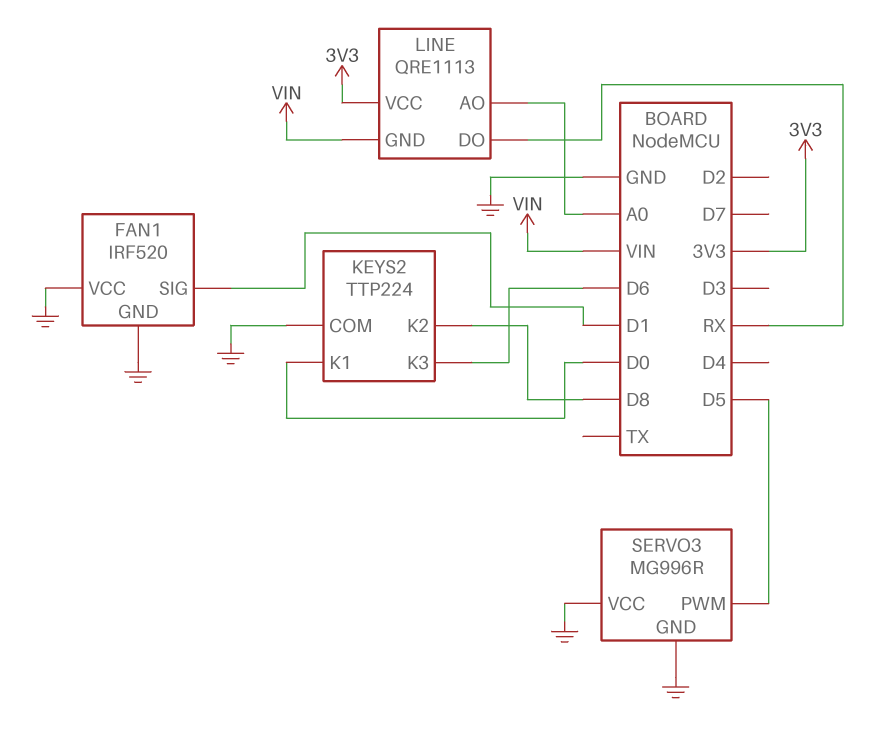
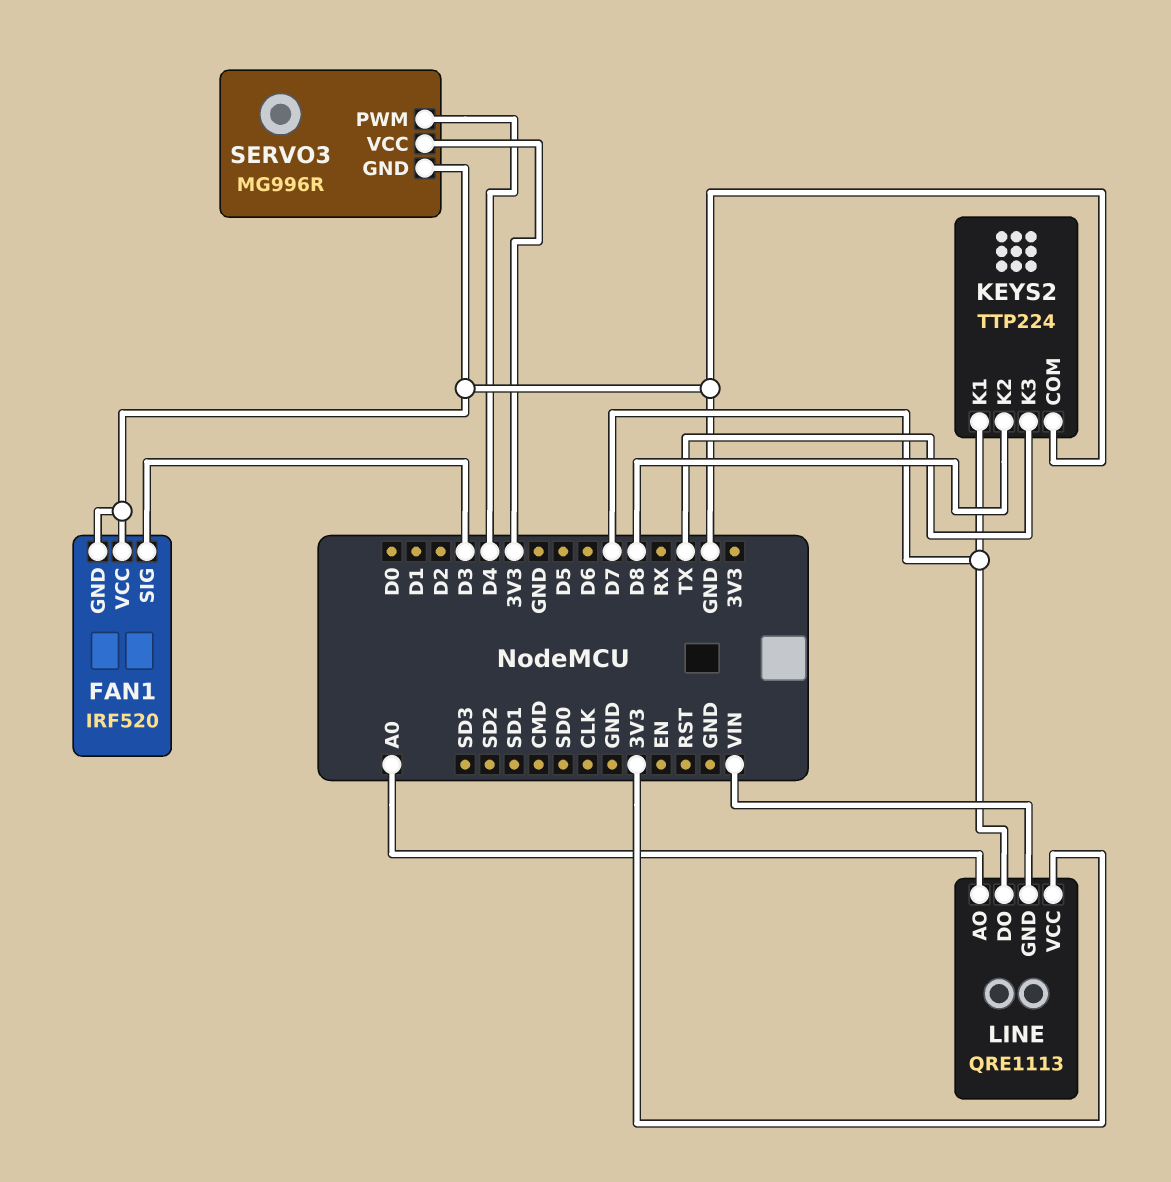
FAN1 pin SIG: D1 -> D3
KEYS2 pin K1: D0 -> D7
KEYS2 pin K3: D6 -> TX
LINE pin DO: RX -> D7
SERVO3 pin PWM: D5 -> D4
SERVO3 pin VCC: GND -> 3V3

